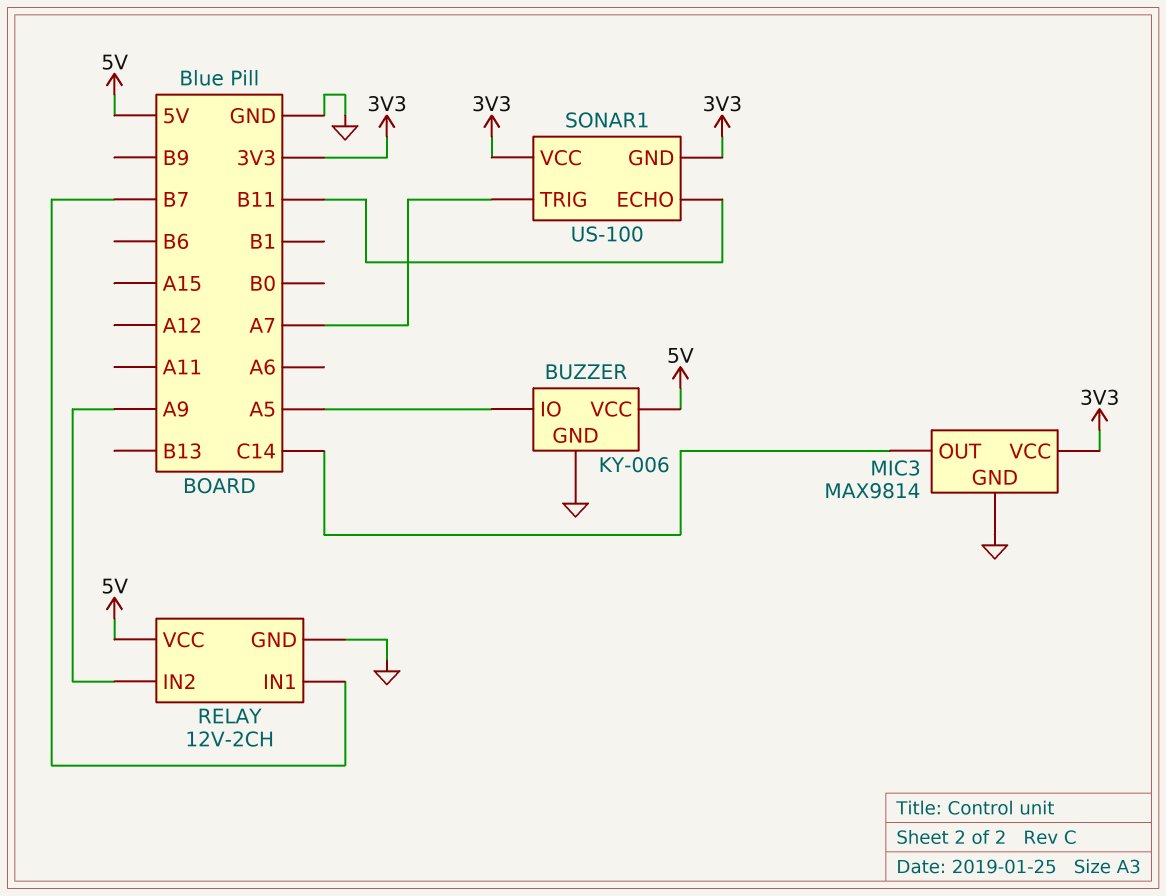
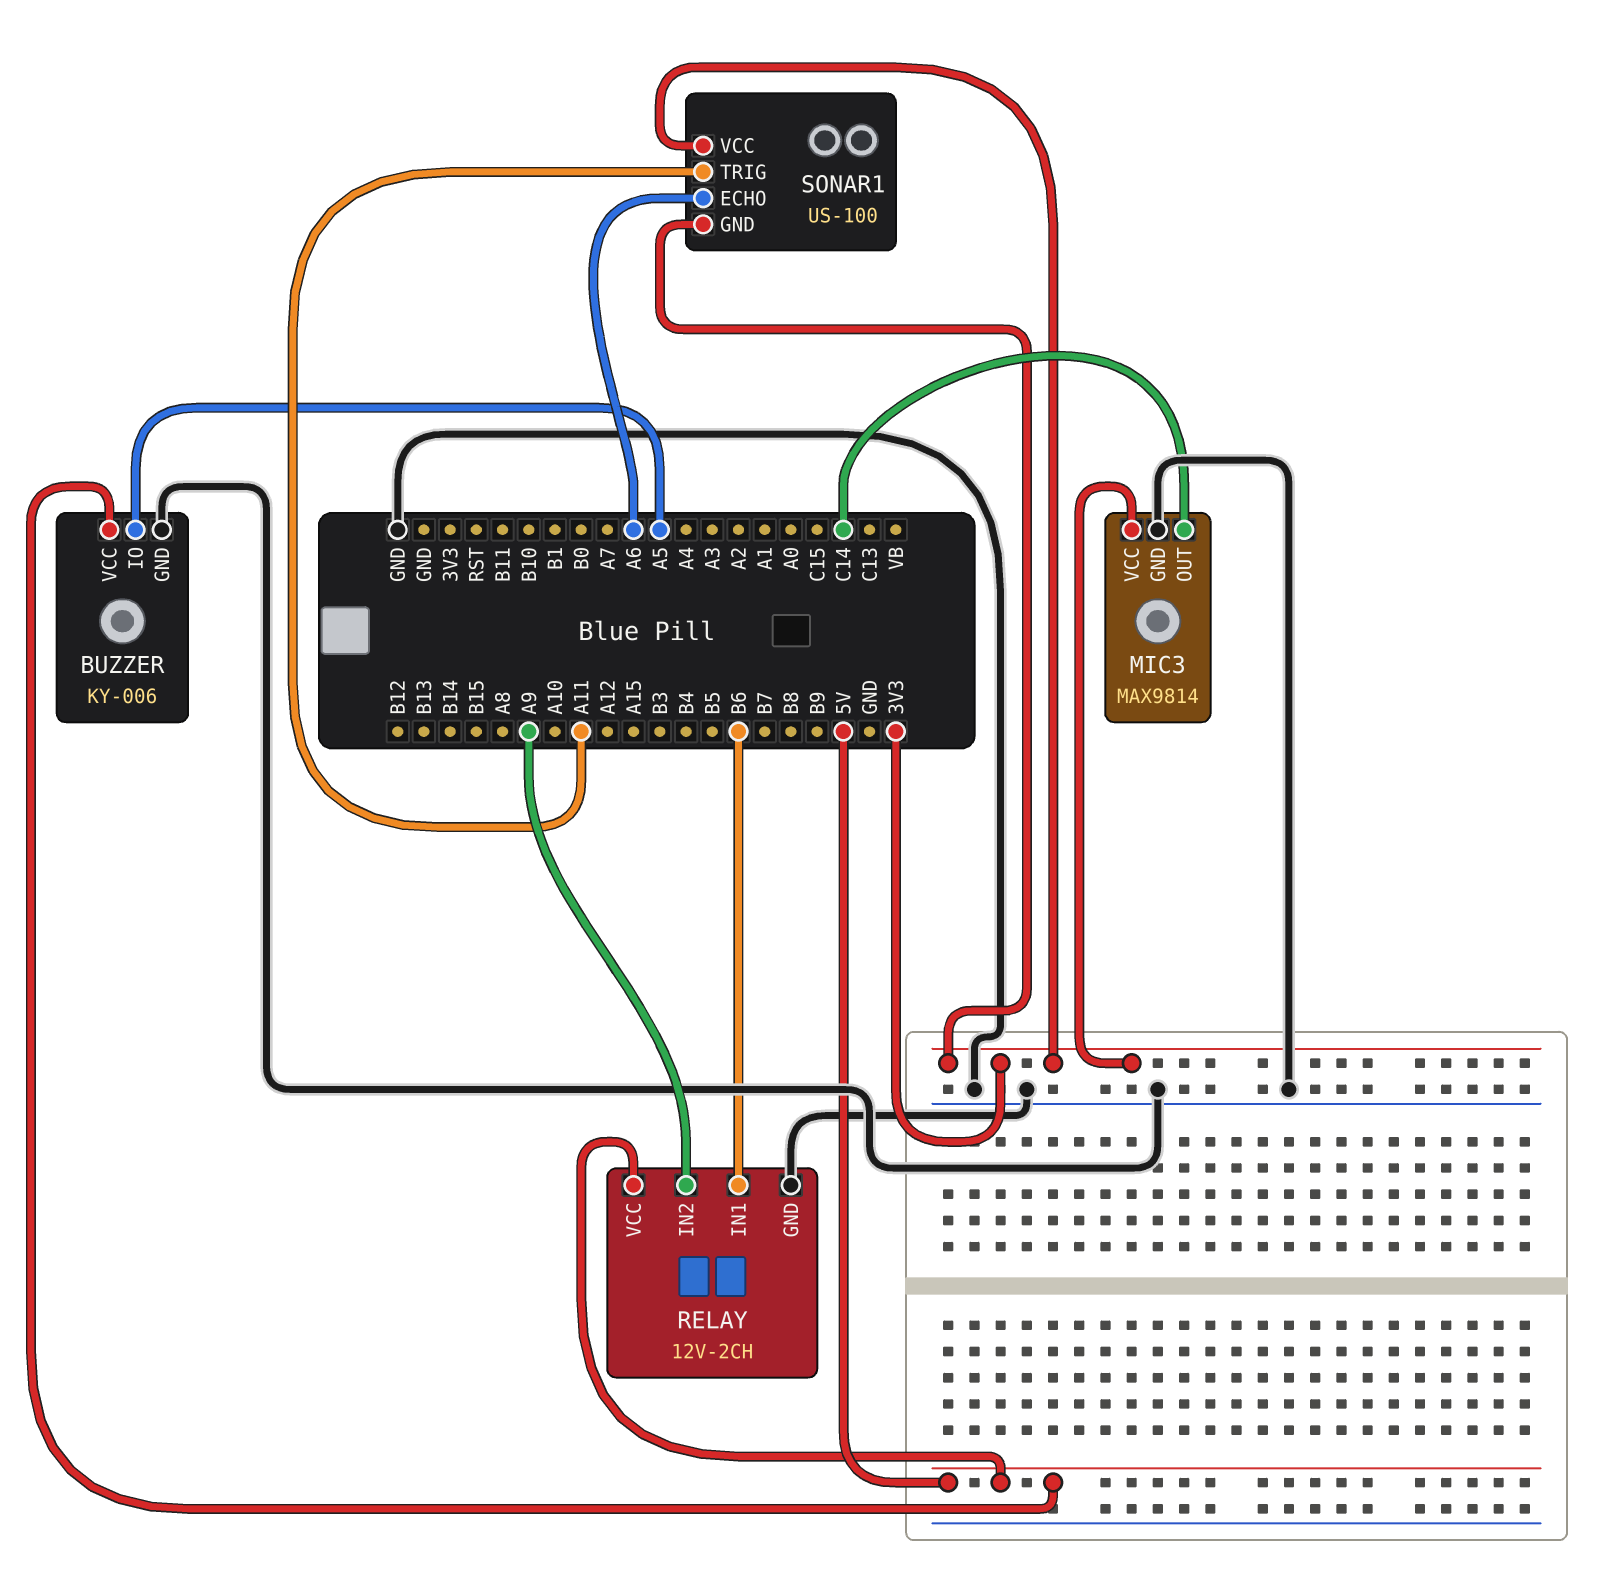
RELAY pin IN1: B7 -> B6
SONAR1 pin ECHO: B11 -> A6
SONAR1 pin TRIG: A7 -> A11

